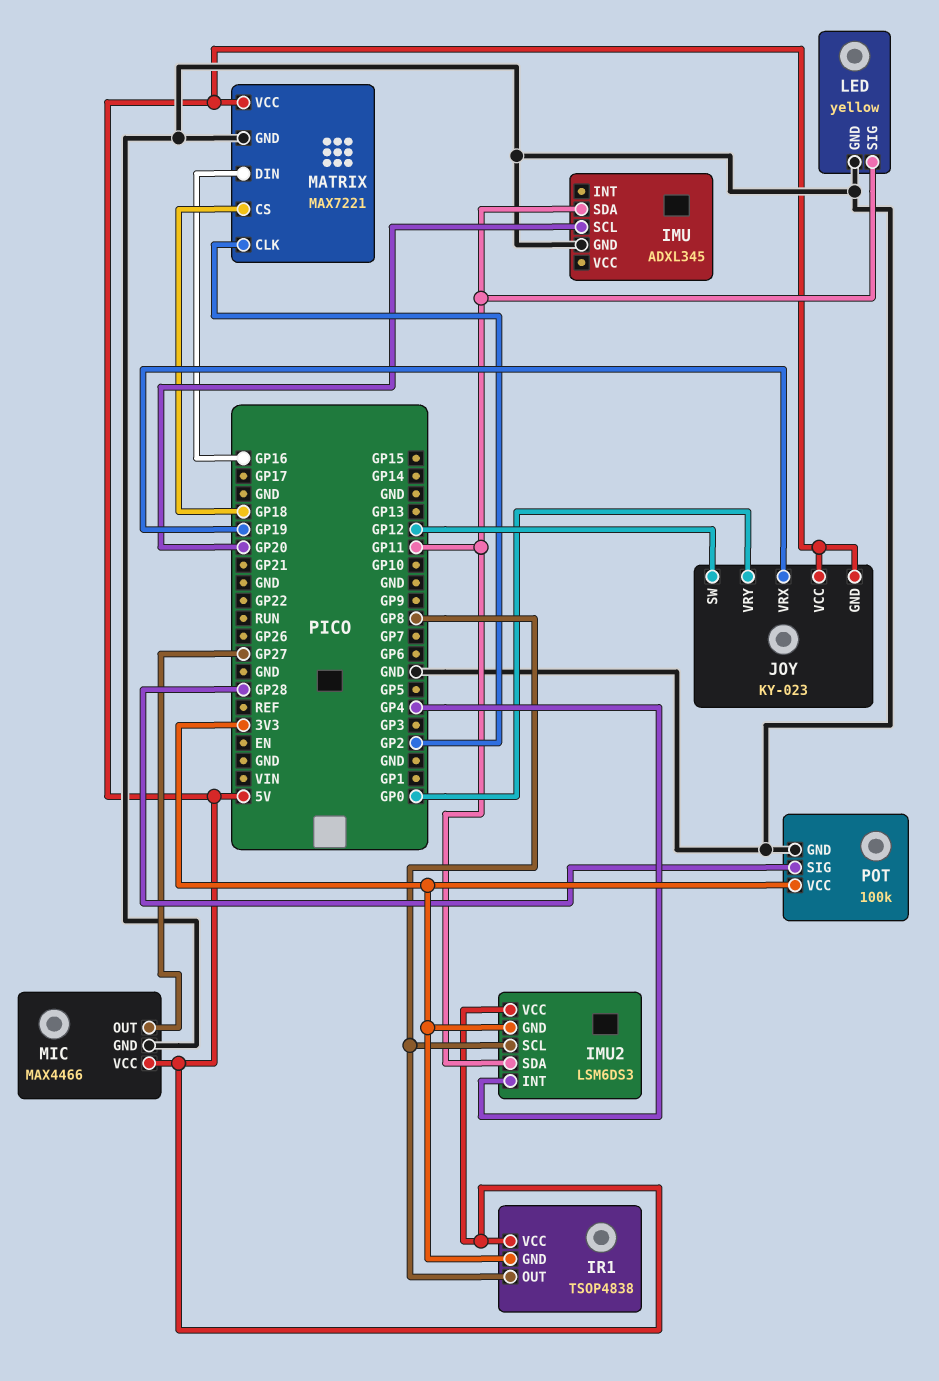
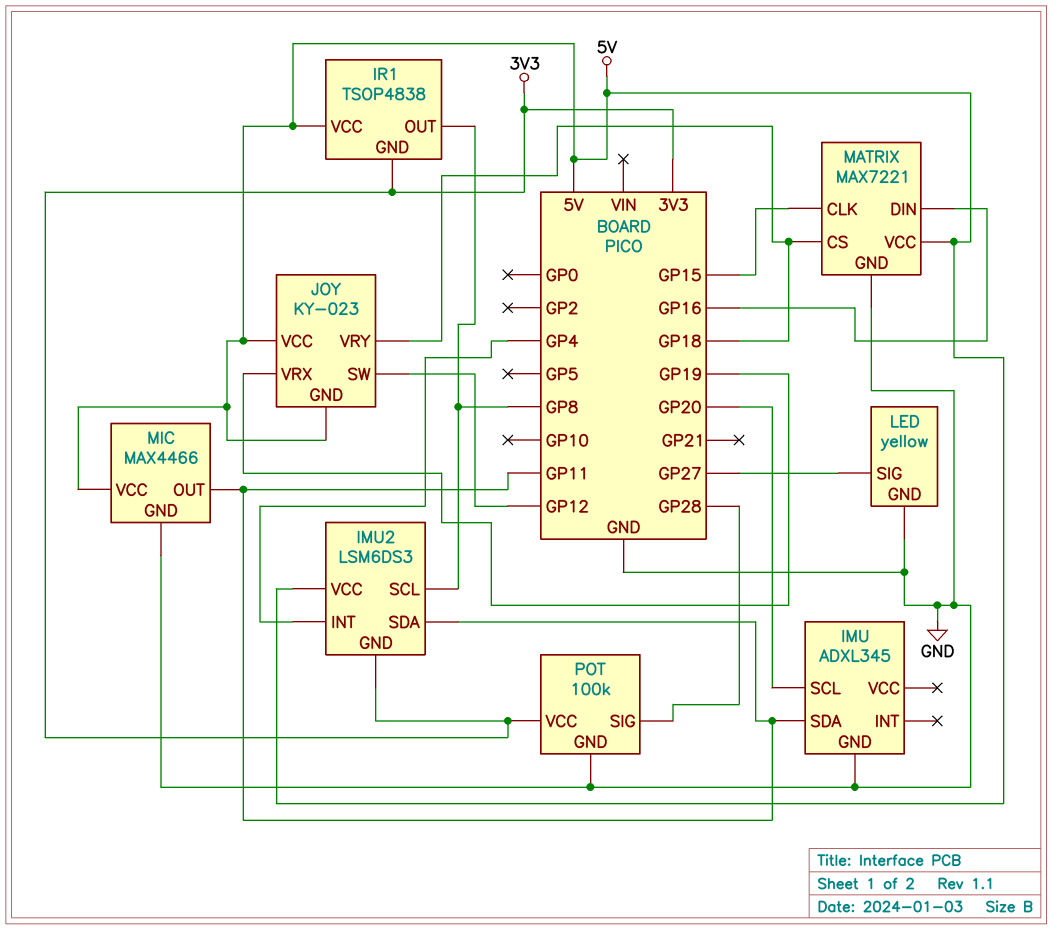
JOY pin VRY: GP0 -> GP18
LED pin SIG: GP11 -> GP27
MATRIX pin CLK: GP2 -> GP15
MIC pin OUT: GP27 -> GP11

